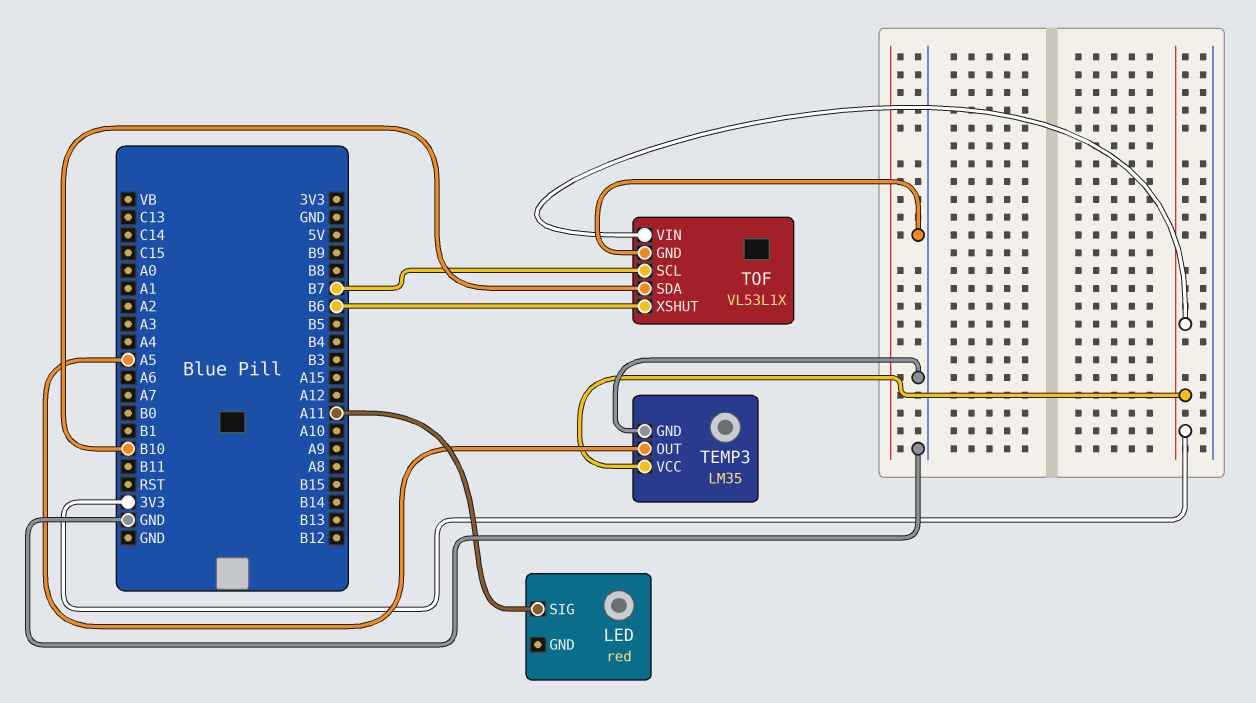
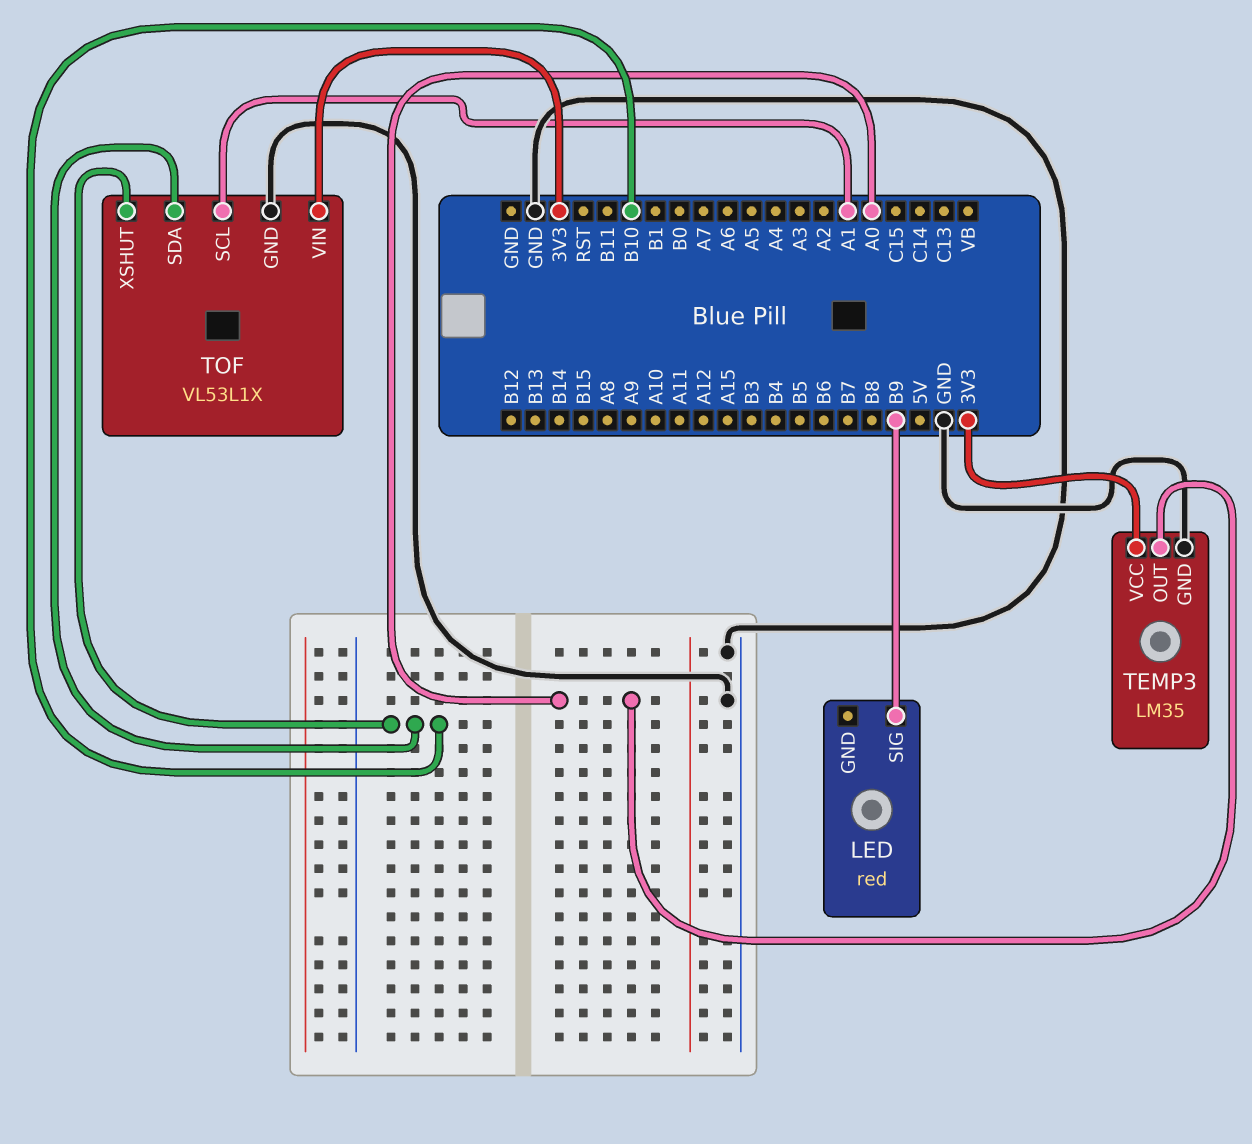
LED pin SIG: A11 -> B9
TEMP3 pin OUT: A5 -> A0
TOF pin SCL: B7 -> A1
TOF pin XSHUT: B6 -> B10

